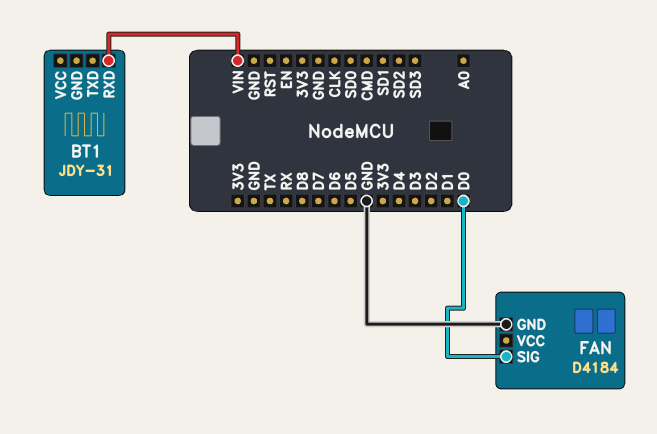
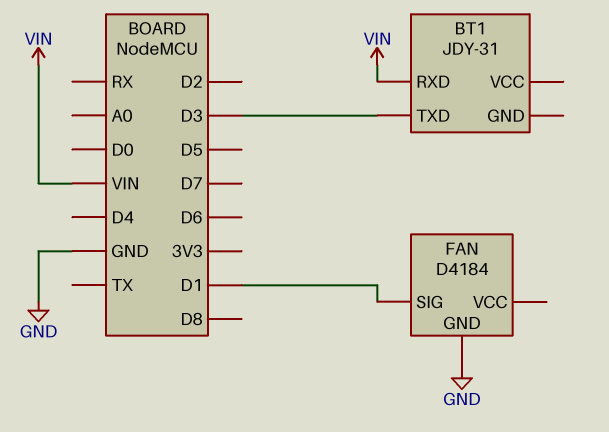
BT1 pin TXD: none -> D3
FAN pin SIG: D0 -> D1

